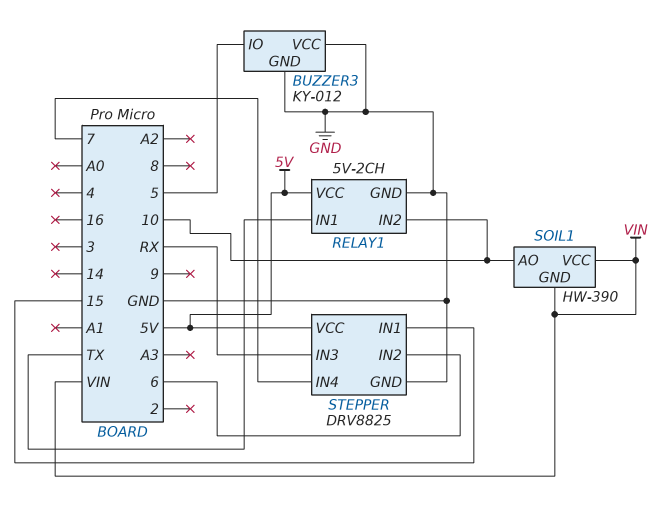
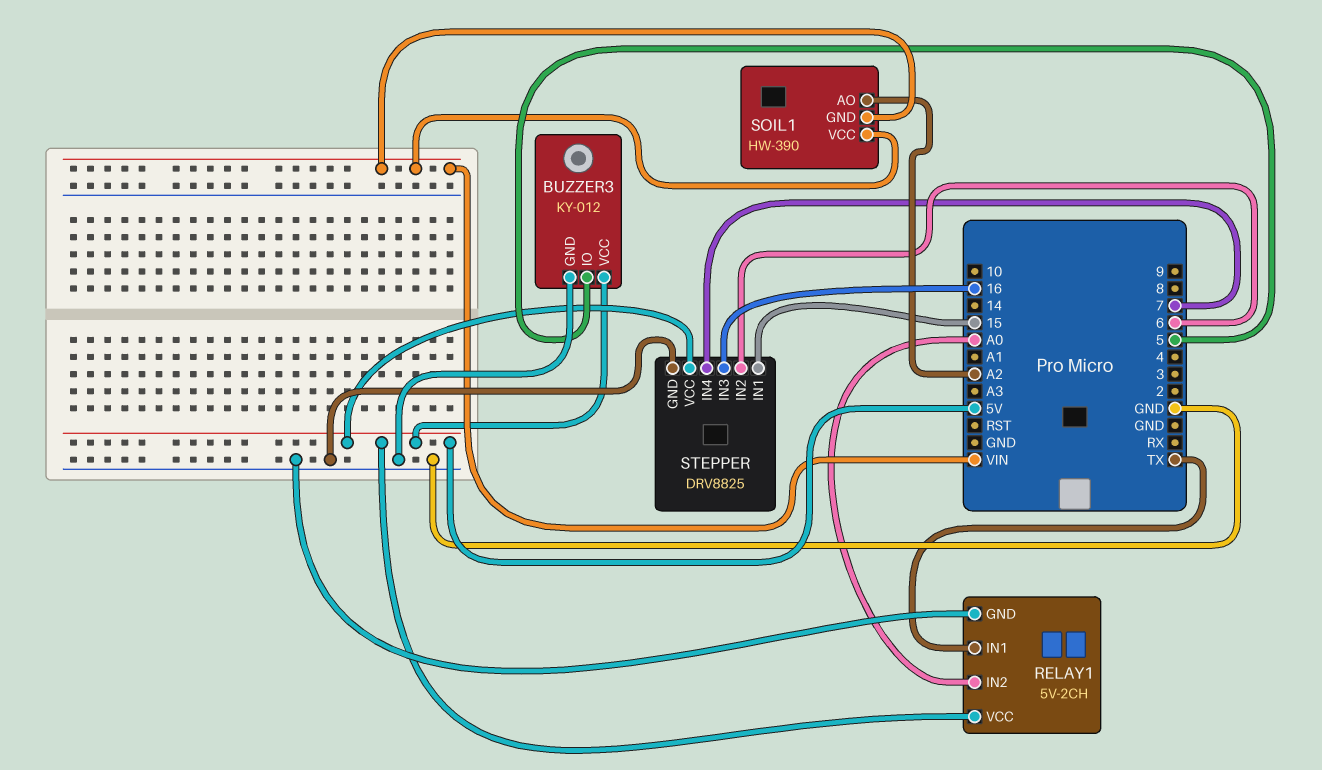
BUZZER3 pin VCC: GND -> 5V
RELAY1 pin IN2: 10 -> A0
SOIL1 pin AO: 10 -> A2
STEPPER pin IN3: RX -> 16

